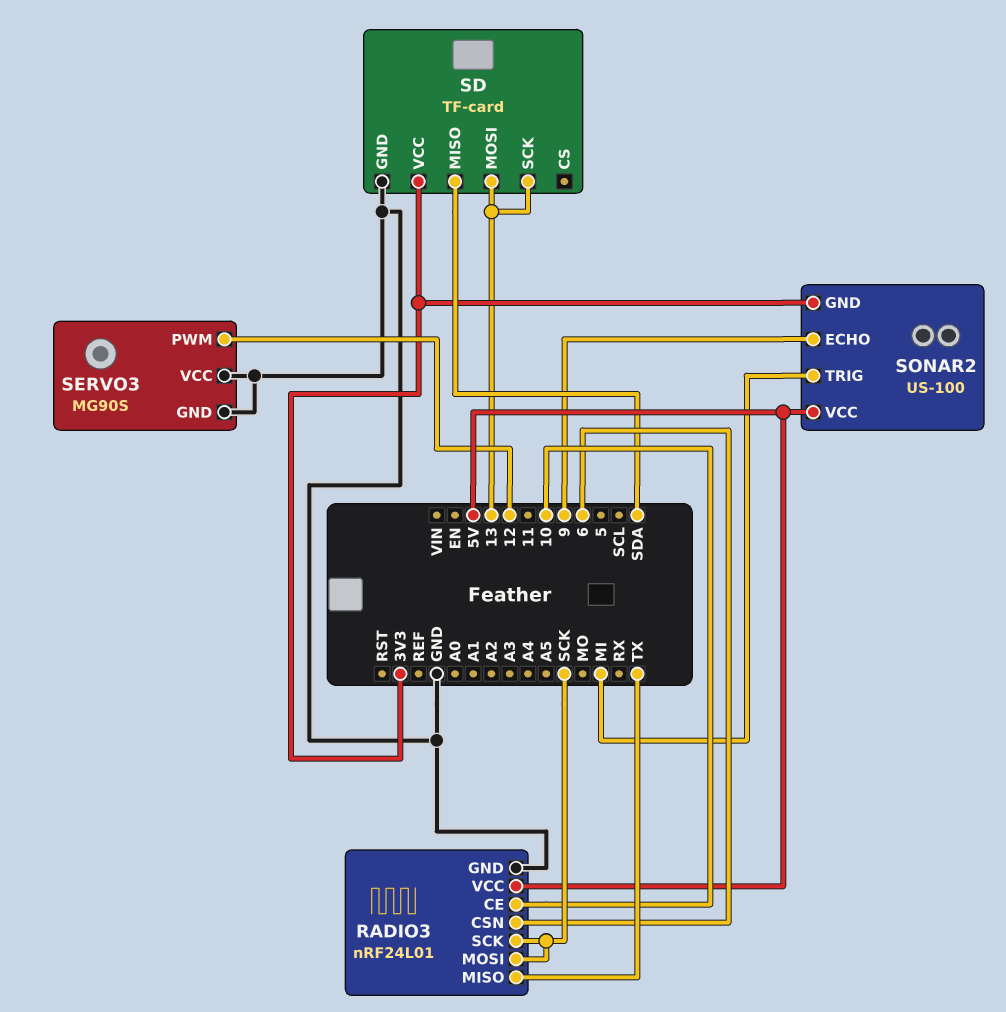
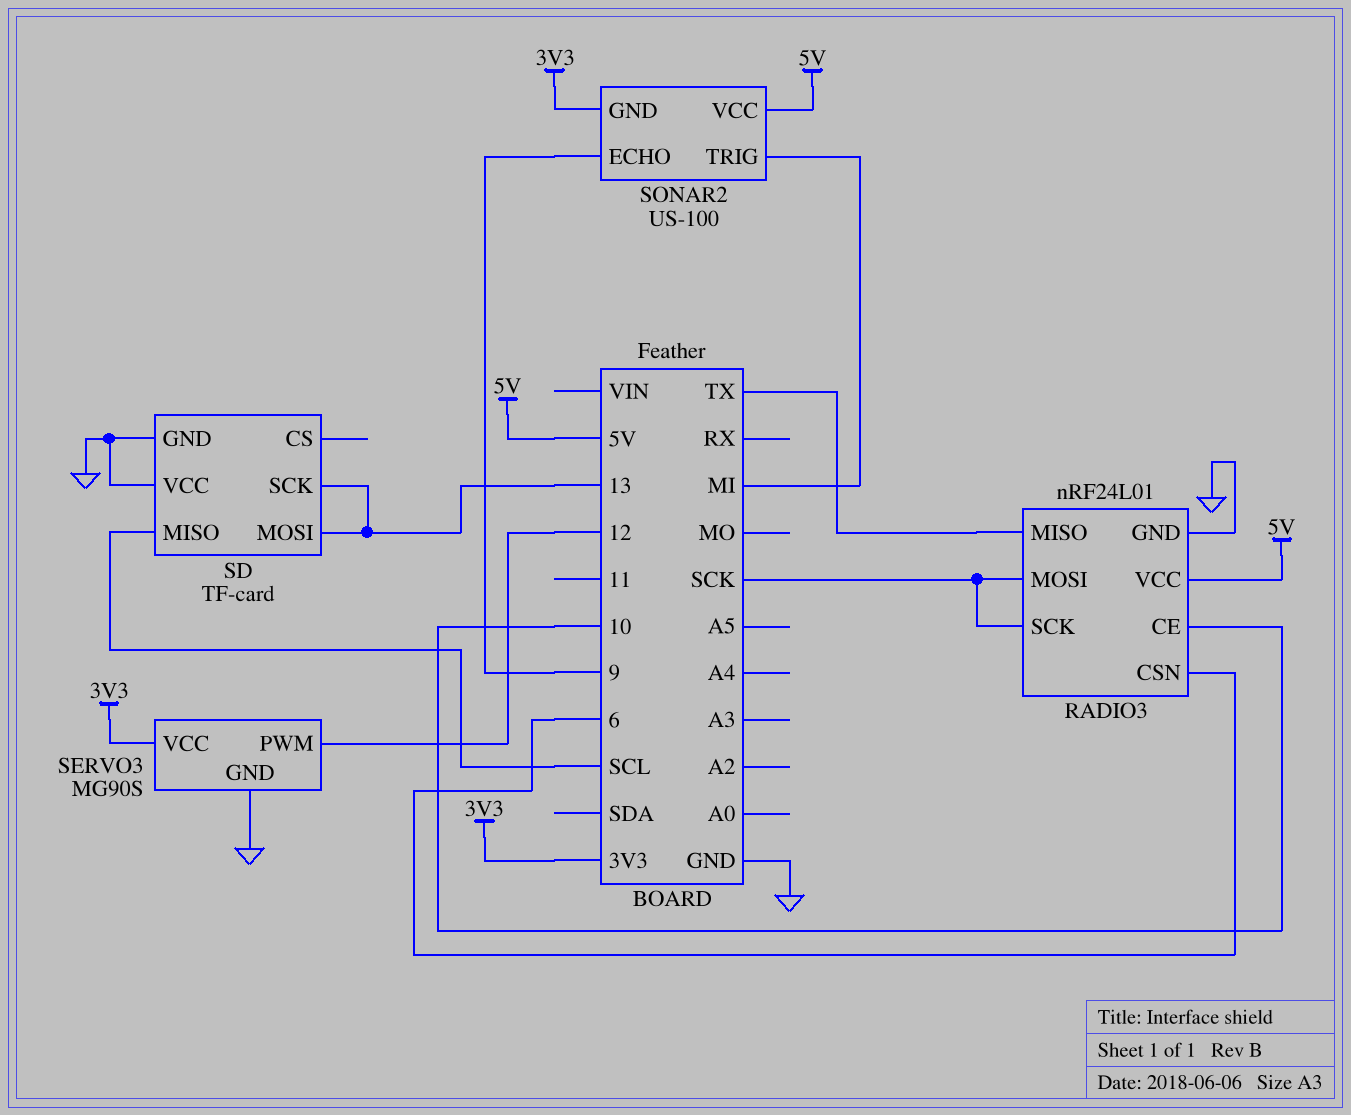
SD pin MISO: SDA -> SCL
SD pin VCC: 3V3 -> GND
SERVO3 pin VCC: GND -> 3V3

